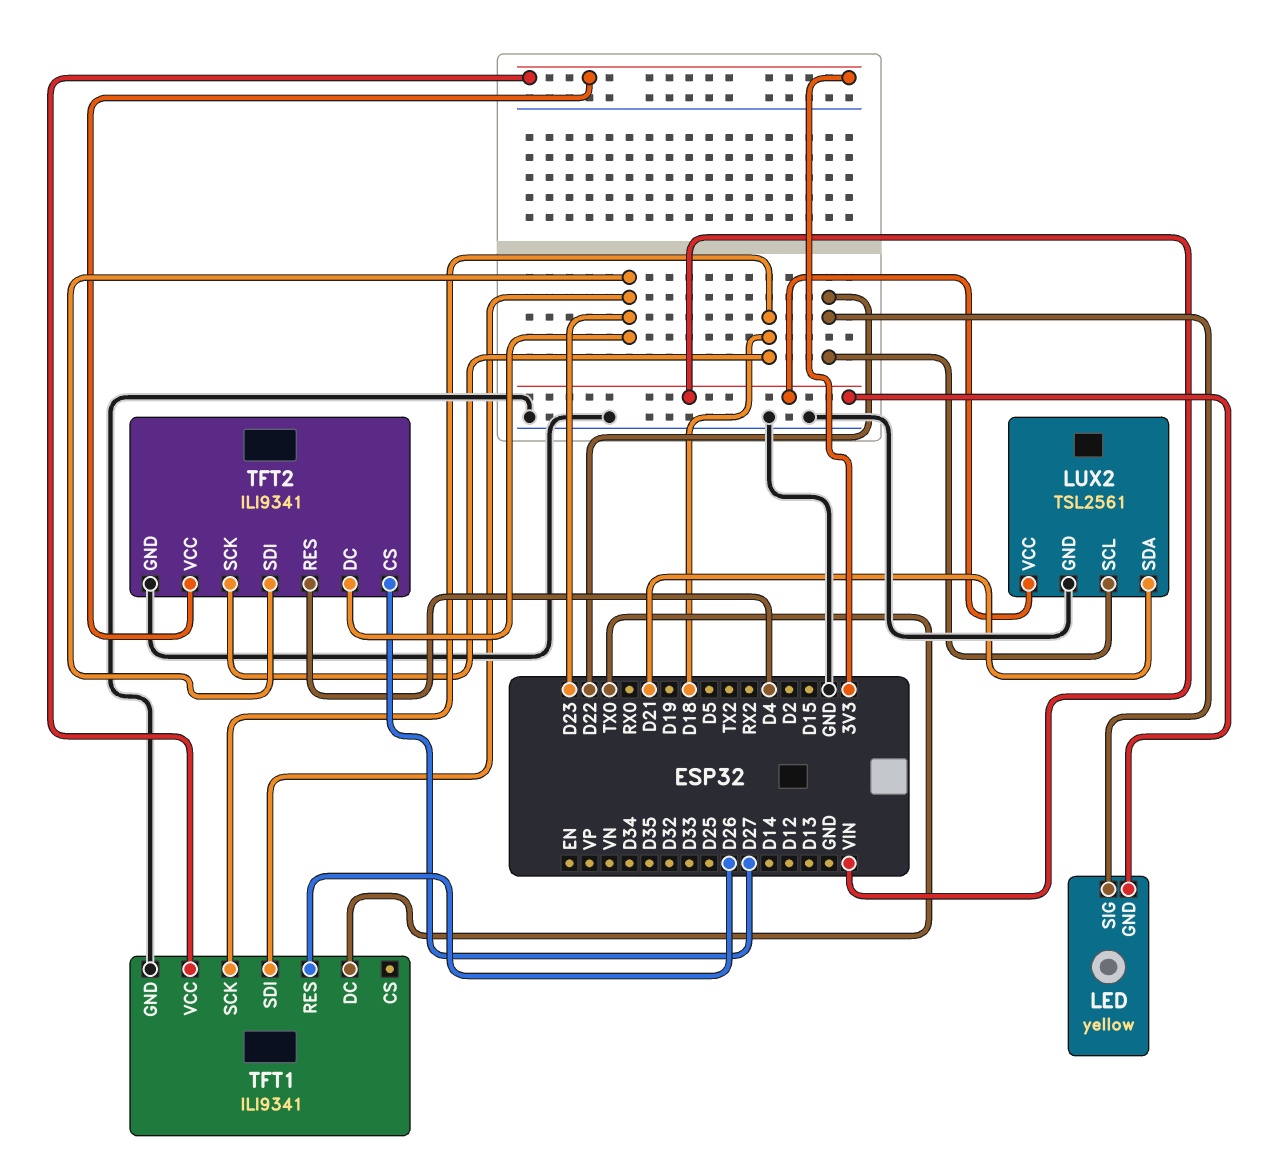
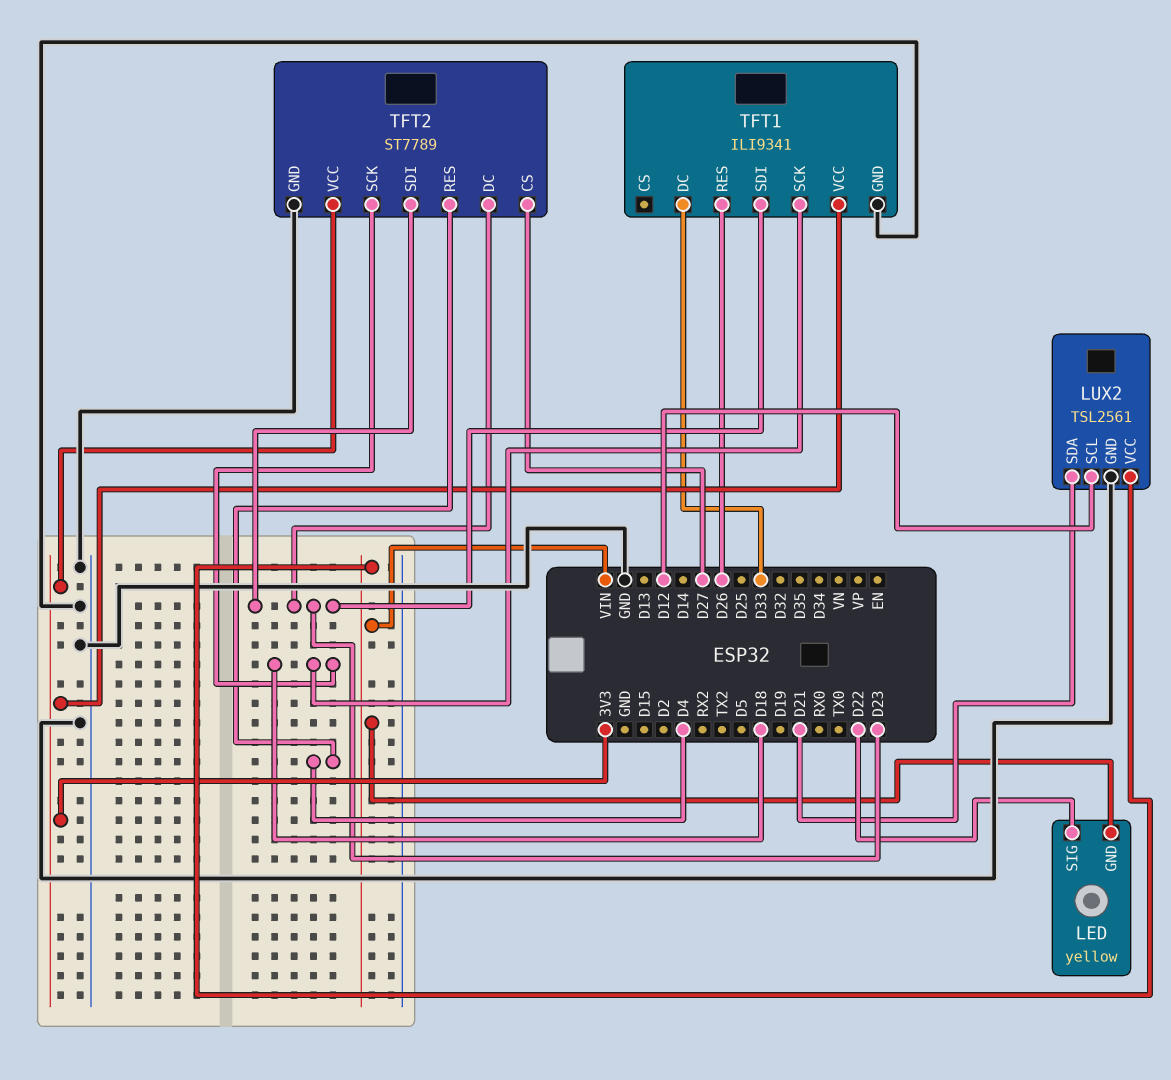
LUX2 pin SCL: D22 -> D12
TFT1 pin DC: TX0 -> D33
TFT2: ILI9341 -> ST7789

